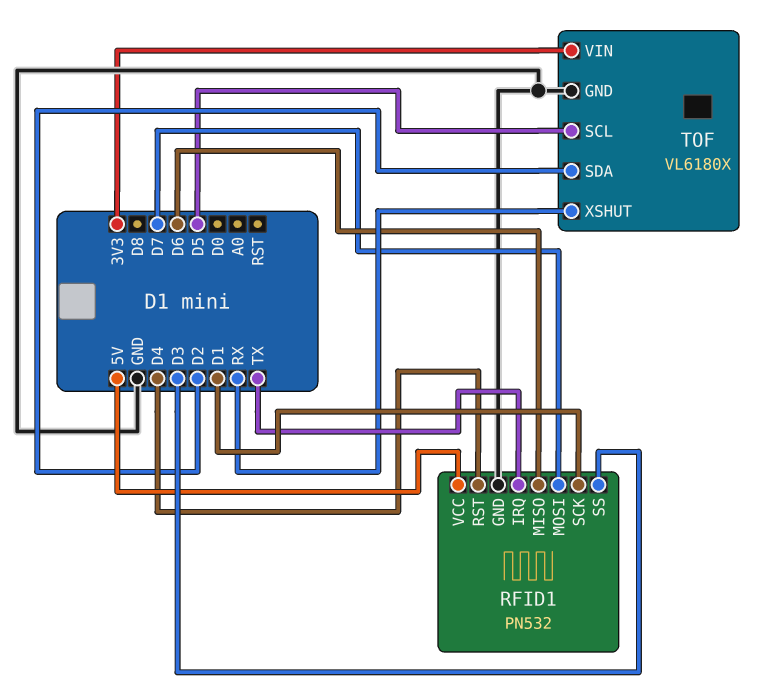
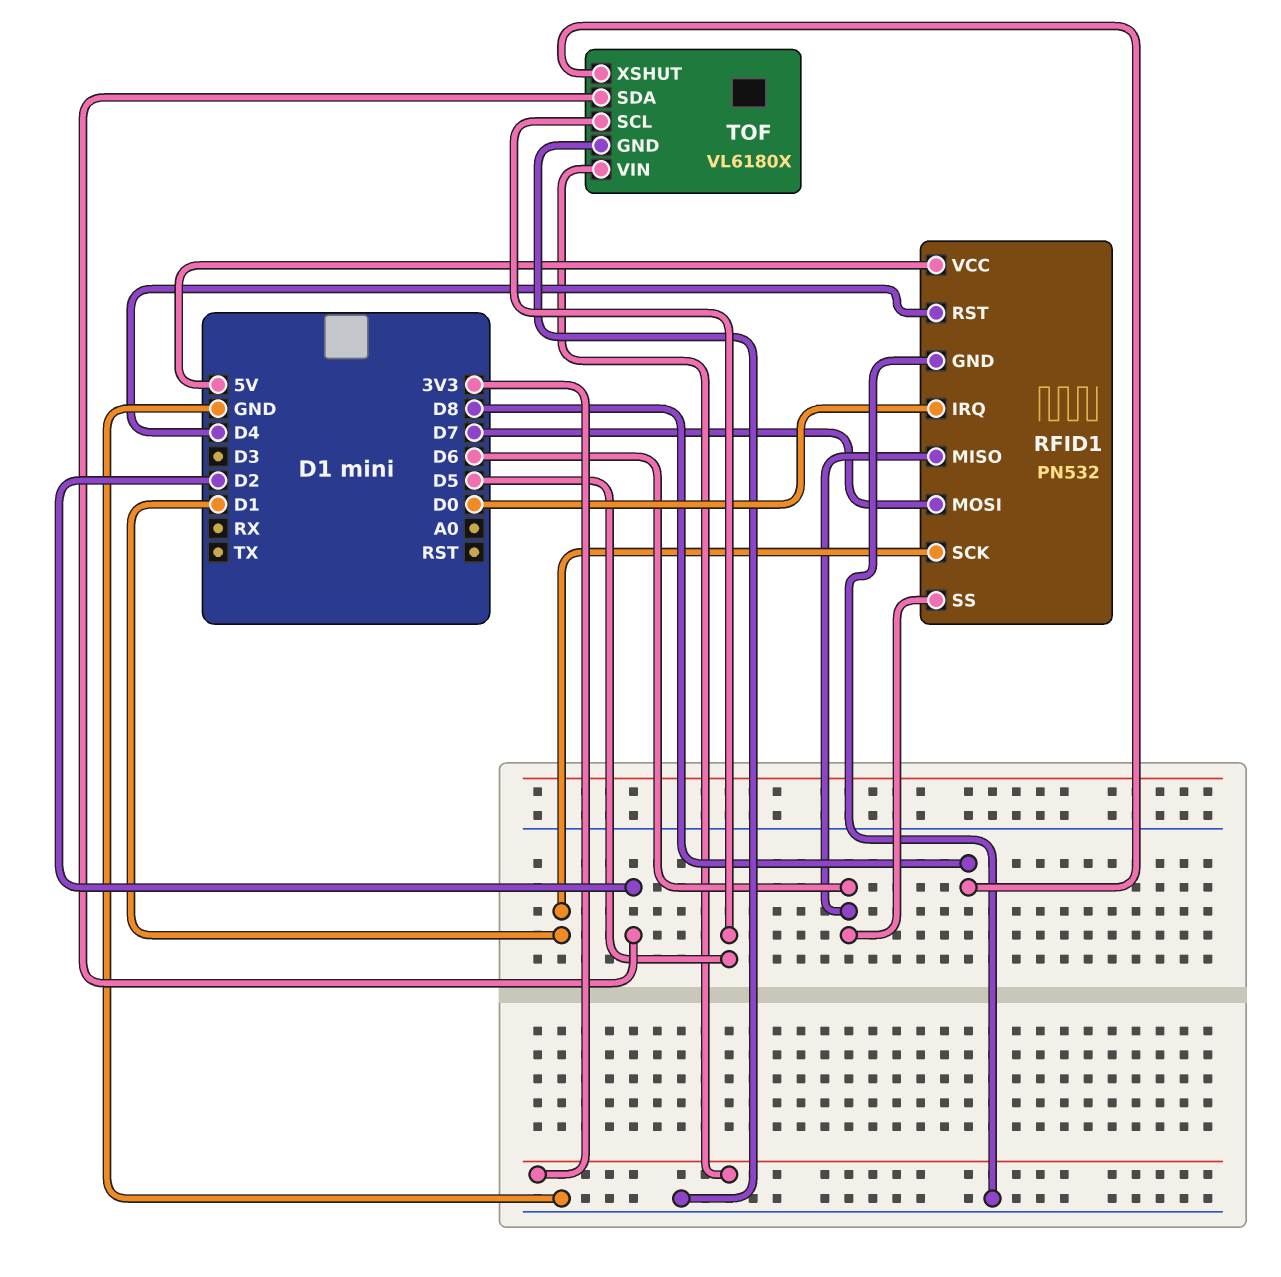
RFID1 pin IRQ: TX -> D0
RFID1 pin SS: D3 -> D6
TOF pin XSHUT: RX -> D8

